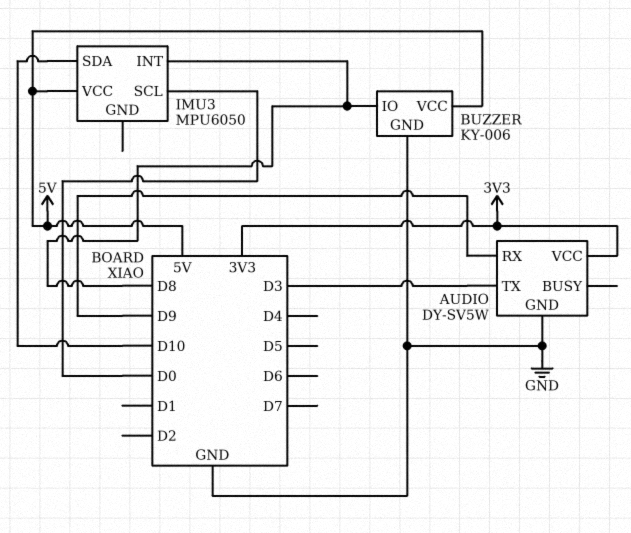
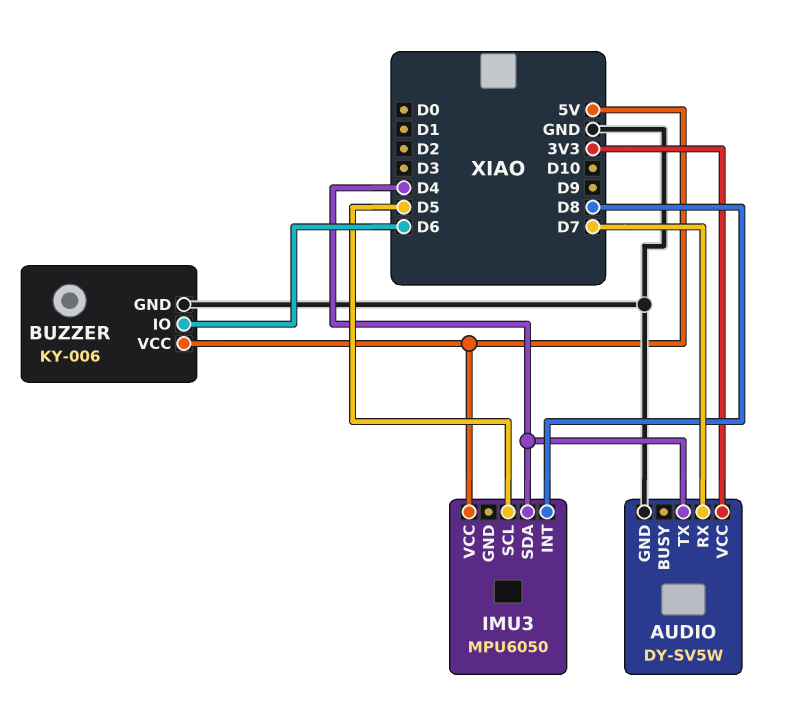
AUDIO pin RX: D9 -> D7
AUDIO pin TX: D3 -> D4
BUZZER pin IO: D8 -> D6
IMU3 pin SCL: D0 -> D5
IMU3 pin SDA: D10 -> D4

